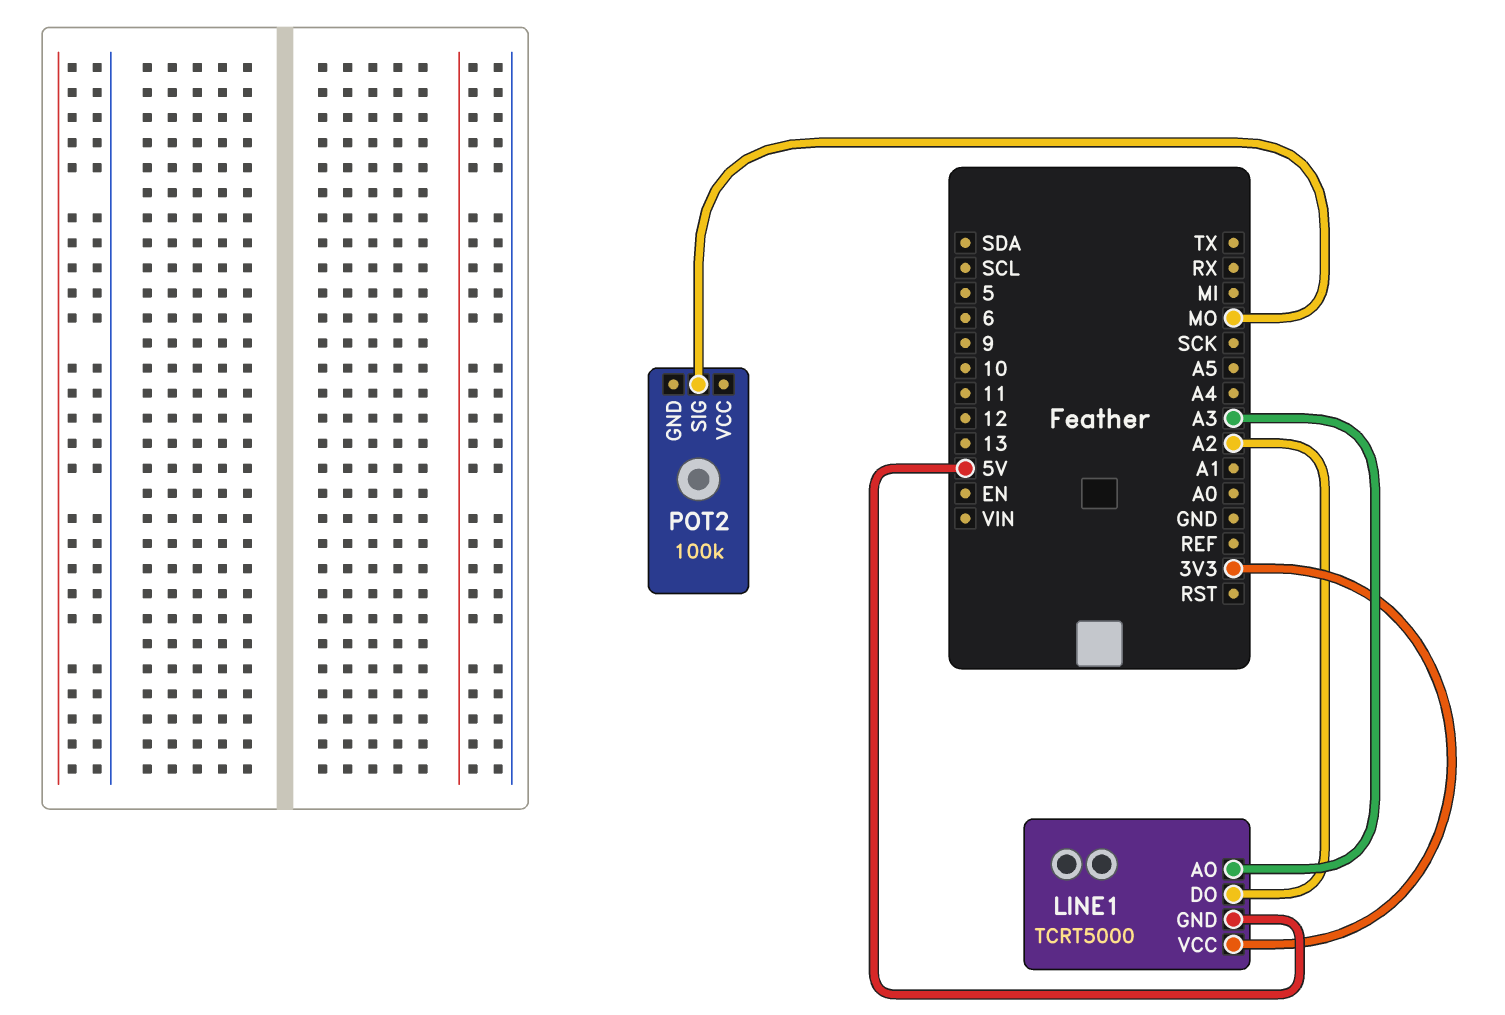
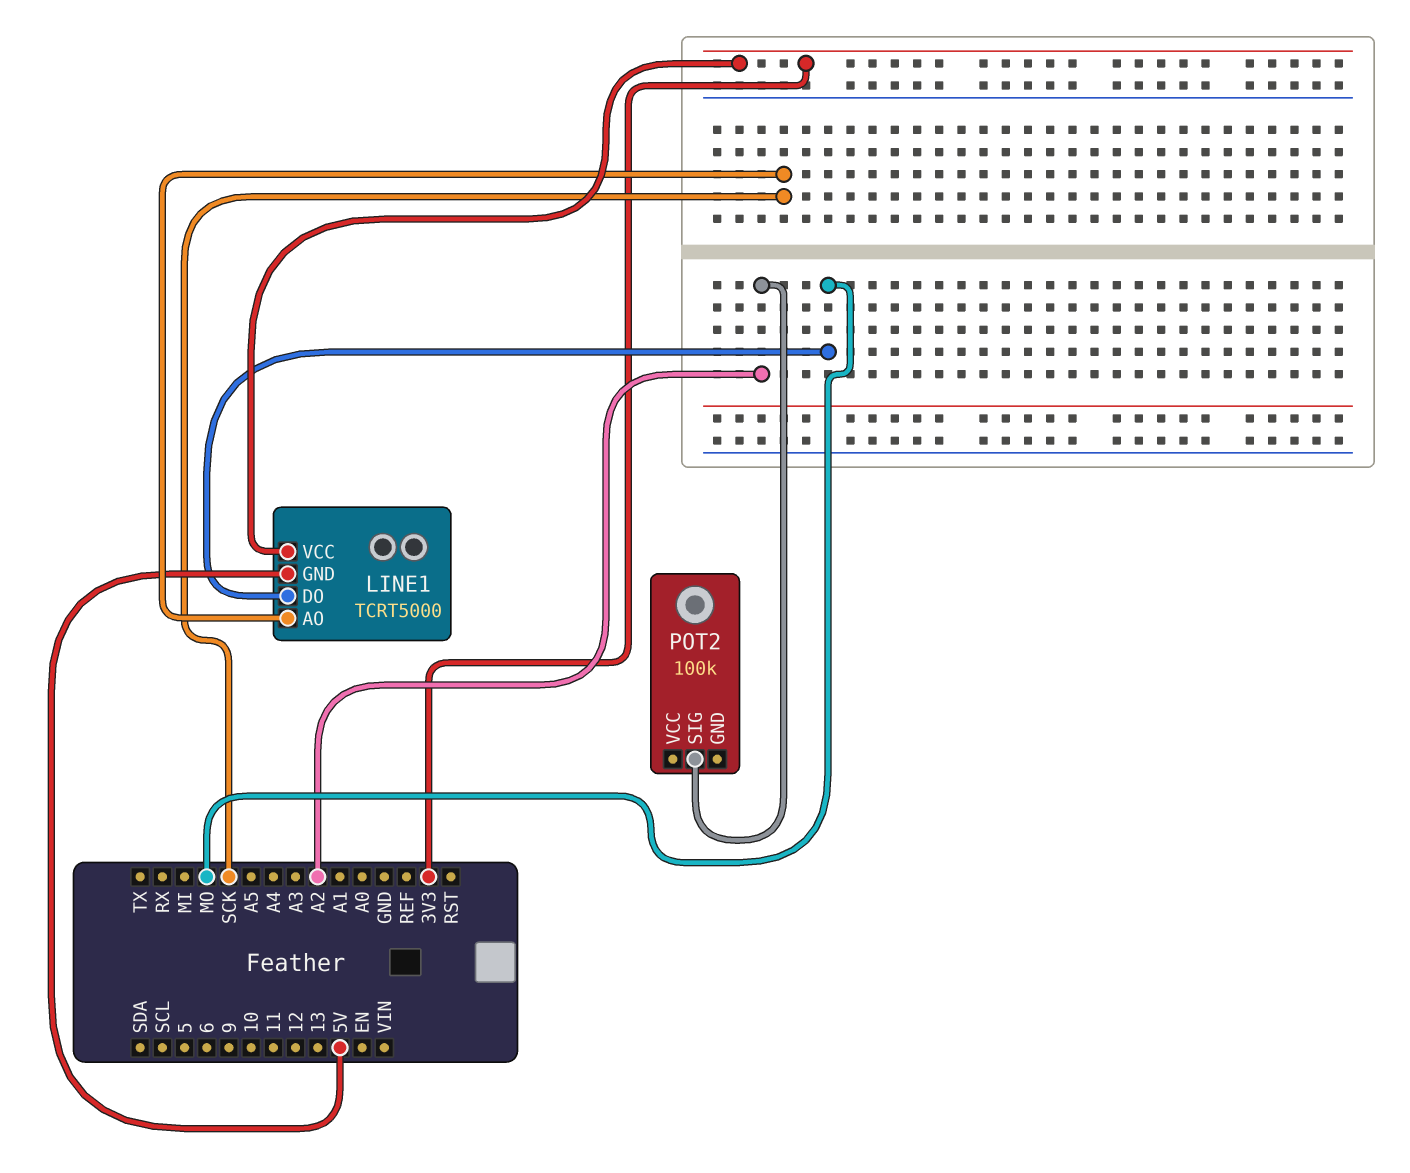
LINE1 pin AO: A3 -> SCK
LINE1 pin DO: A2 -> MO
POT2 pin SIG: MO -> A2

